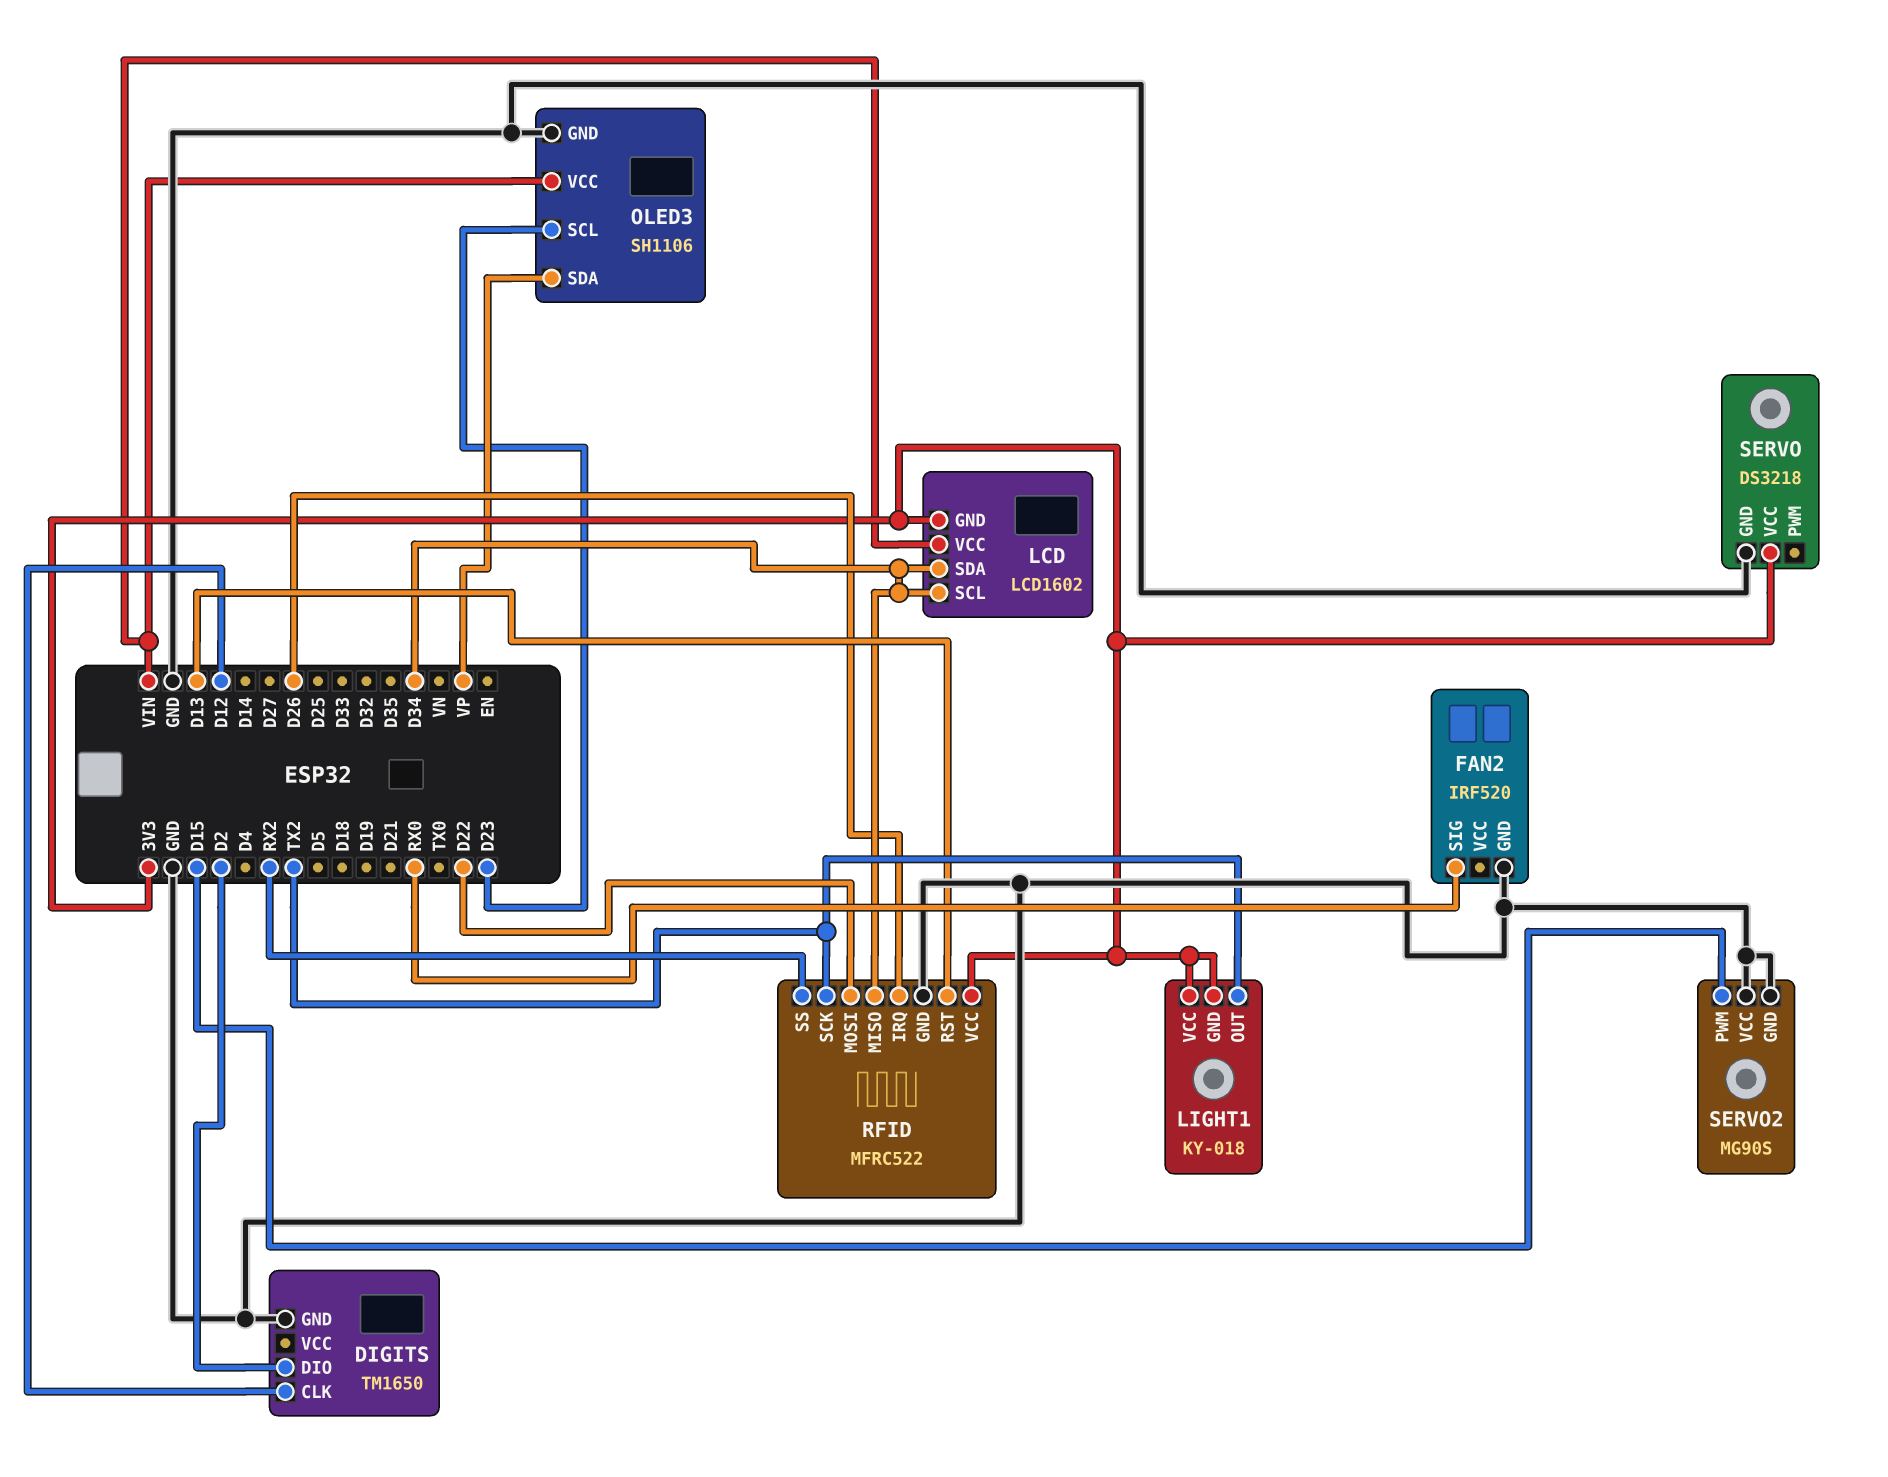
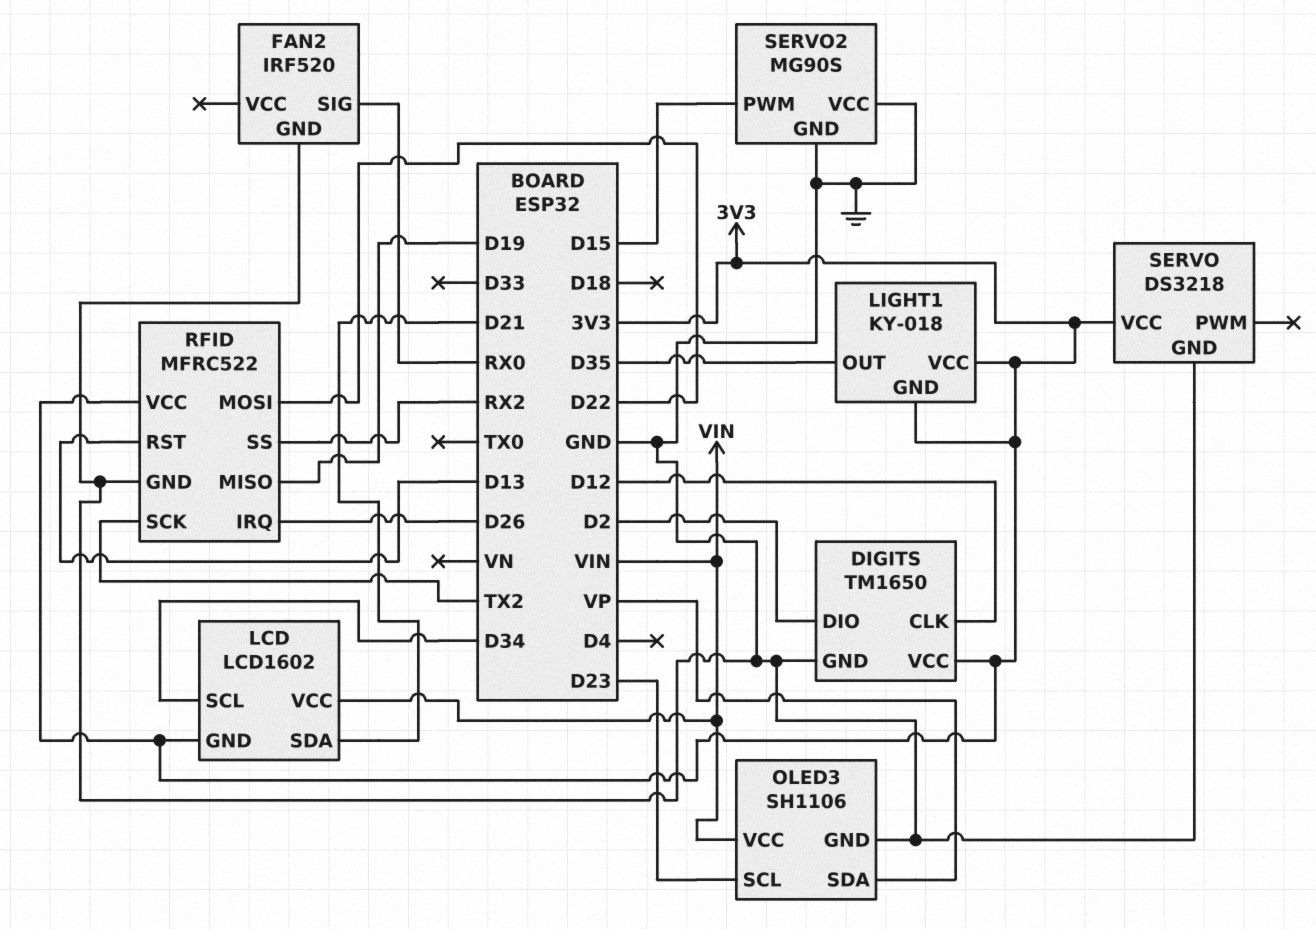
DIGITS pin VCC: none -> 3V3
LCD pin SDA: D34 -> D21
LIGHT1 pin OUT: TX2 -> D35
RFID pin MISO: D34 -> D19

